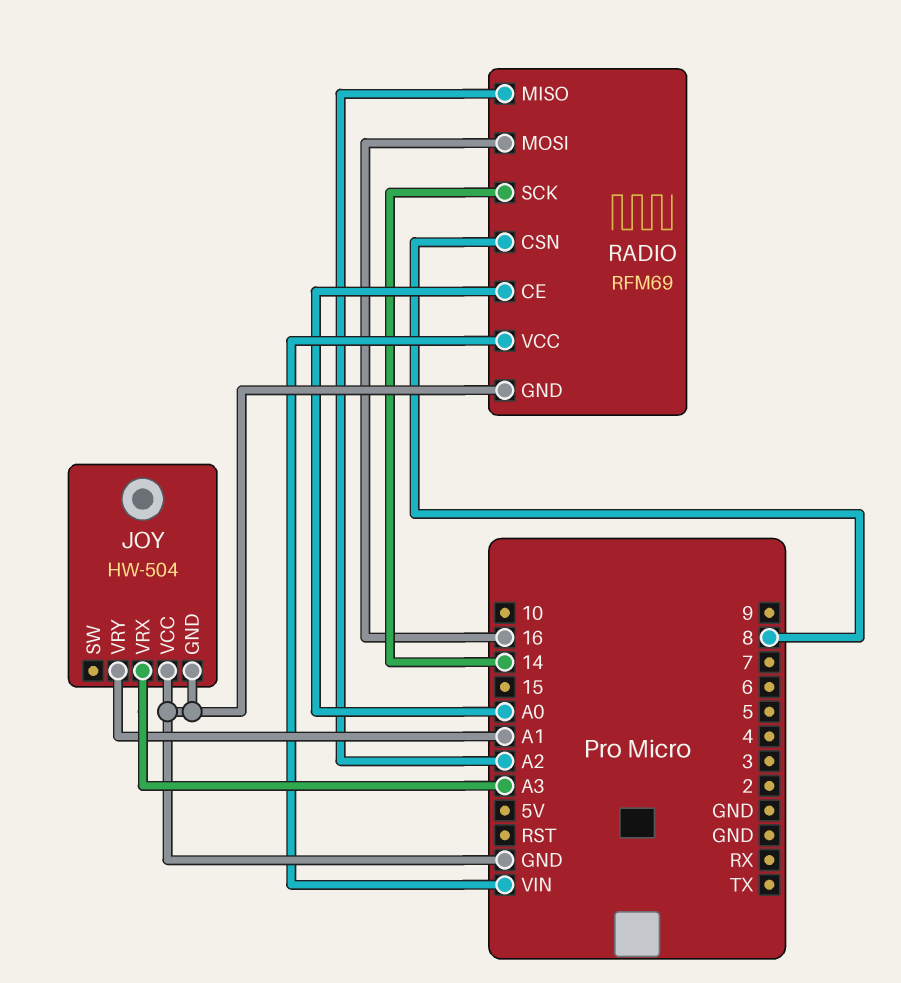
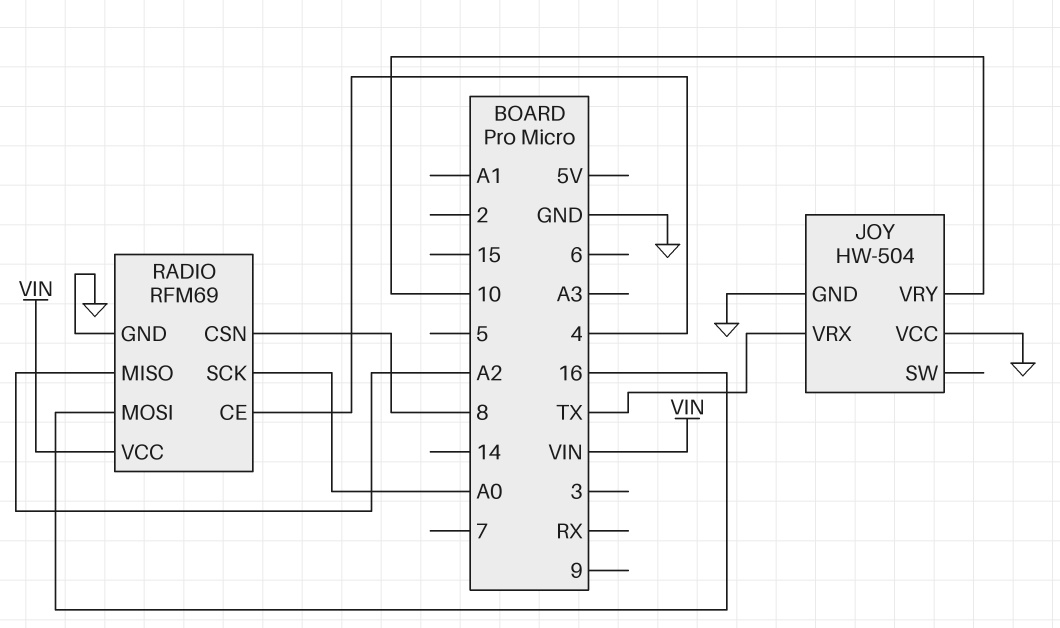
JOY pin VRX: A3 -> TX
JOY pin VRY: A1 -> 10
RADIO pin CE: A0 -> 4
RADIO pin SCK: 14 -> A0

